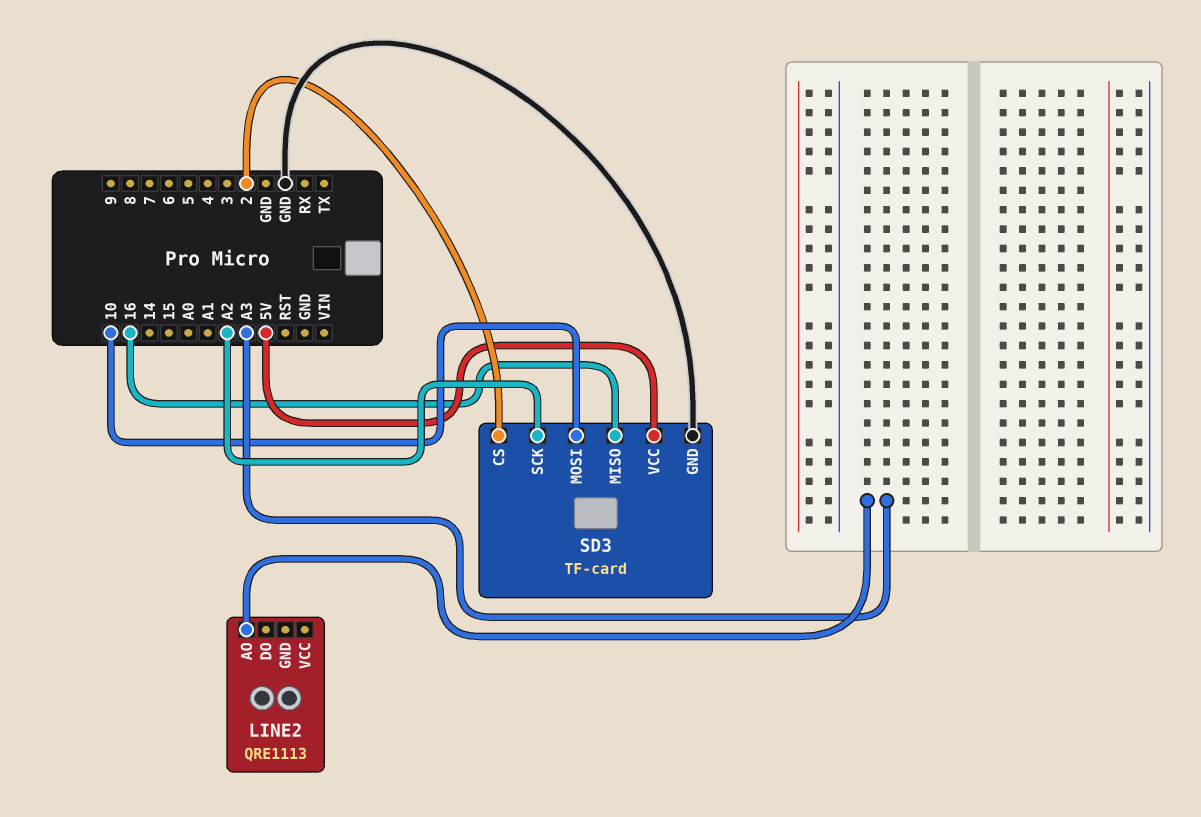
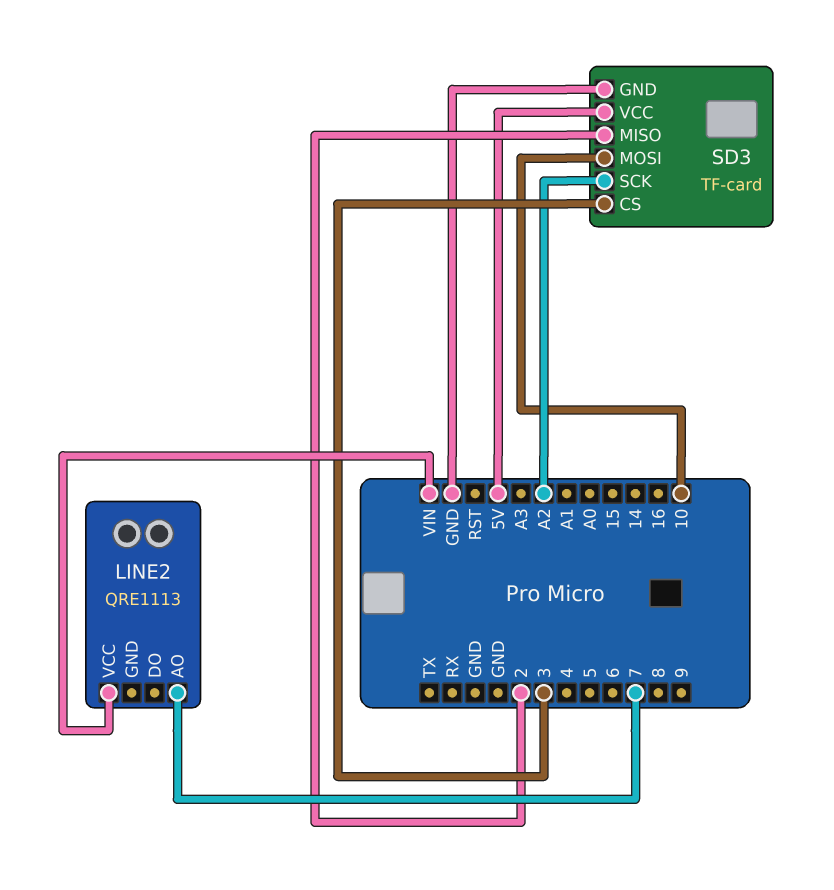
LINE2 pin AO: A3 -> 7
LINE2 pin VCC: none -> VIN
SD3 pin CS: 2 -> 3
SD3 pin MISO: 16 -> 2

